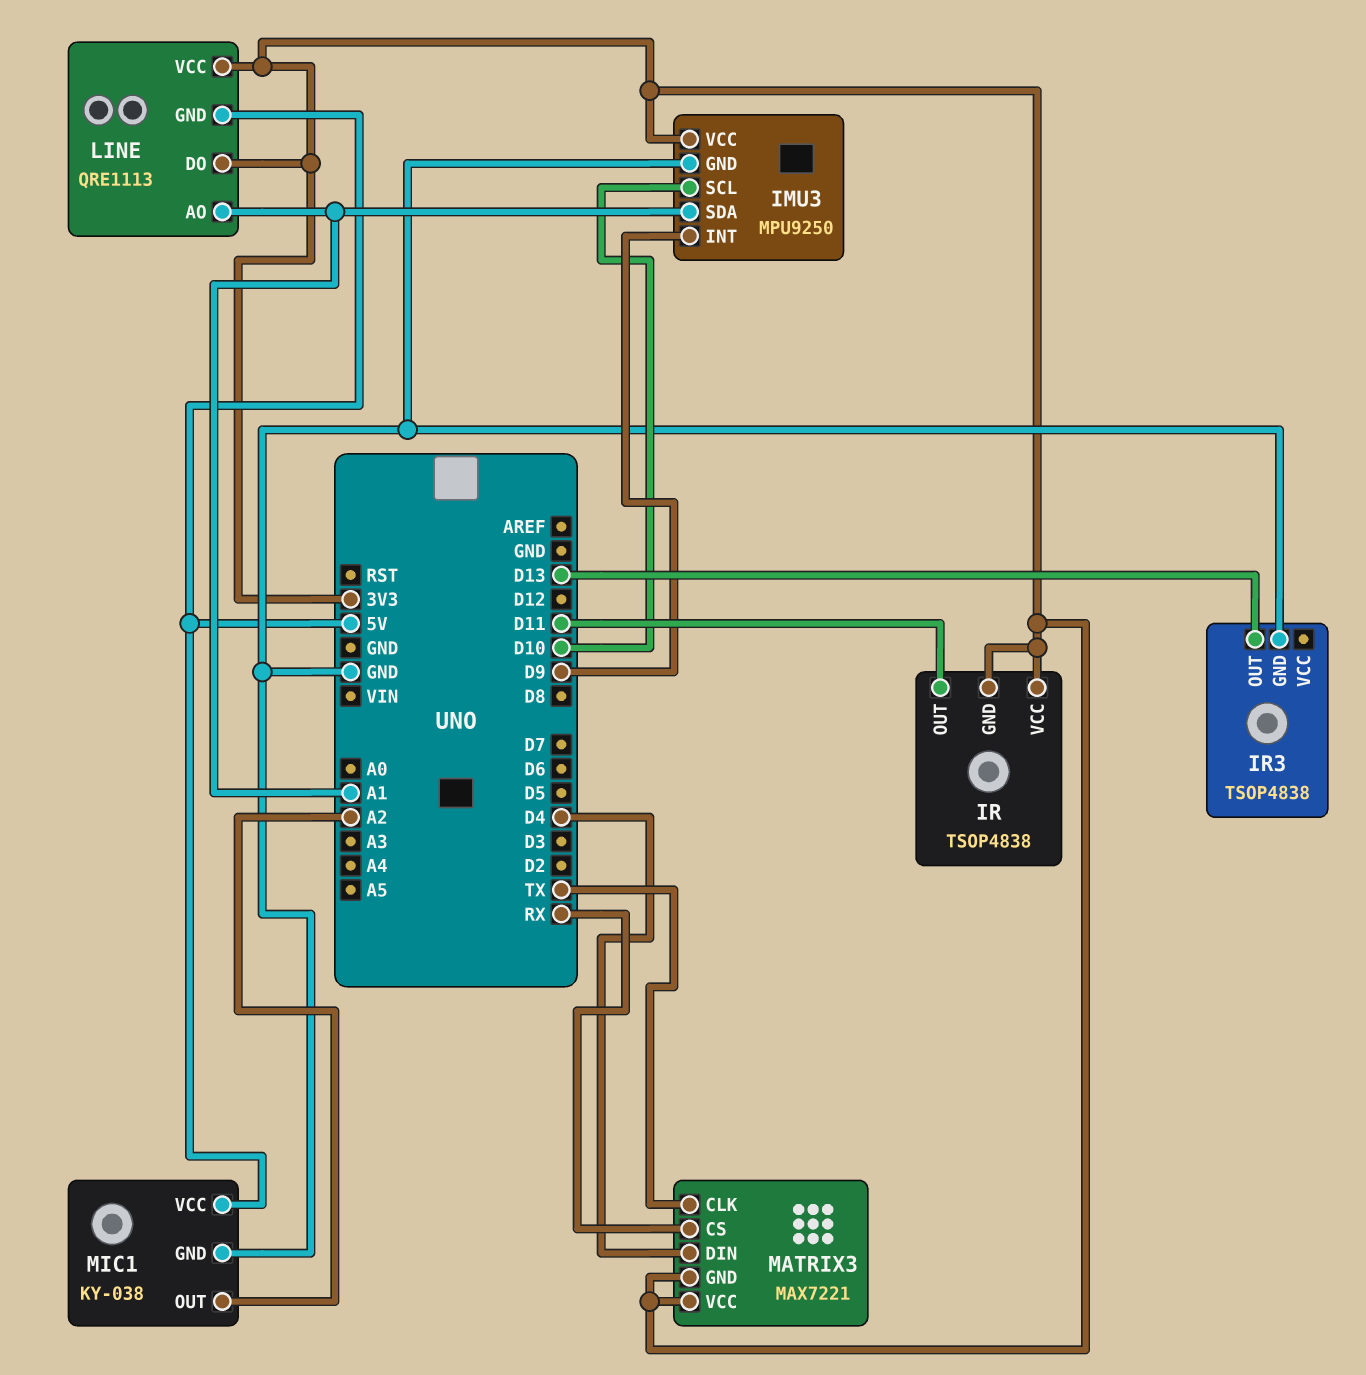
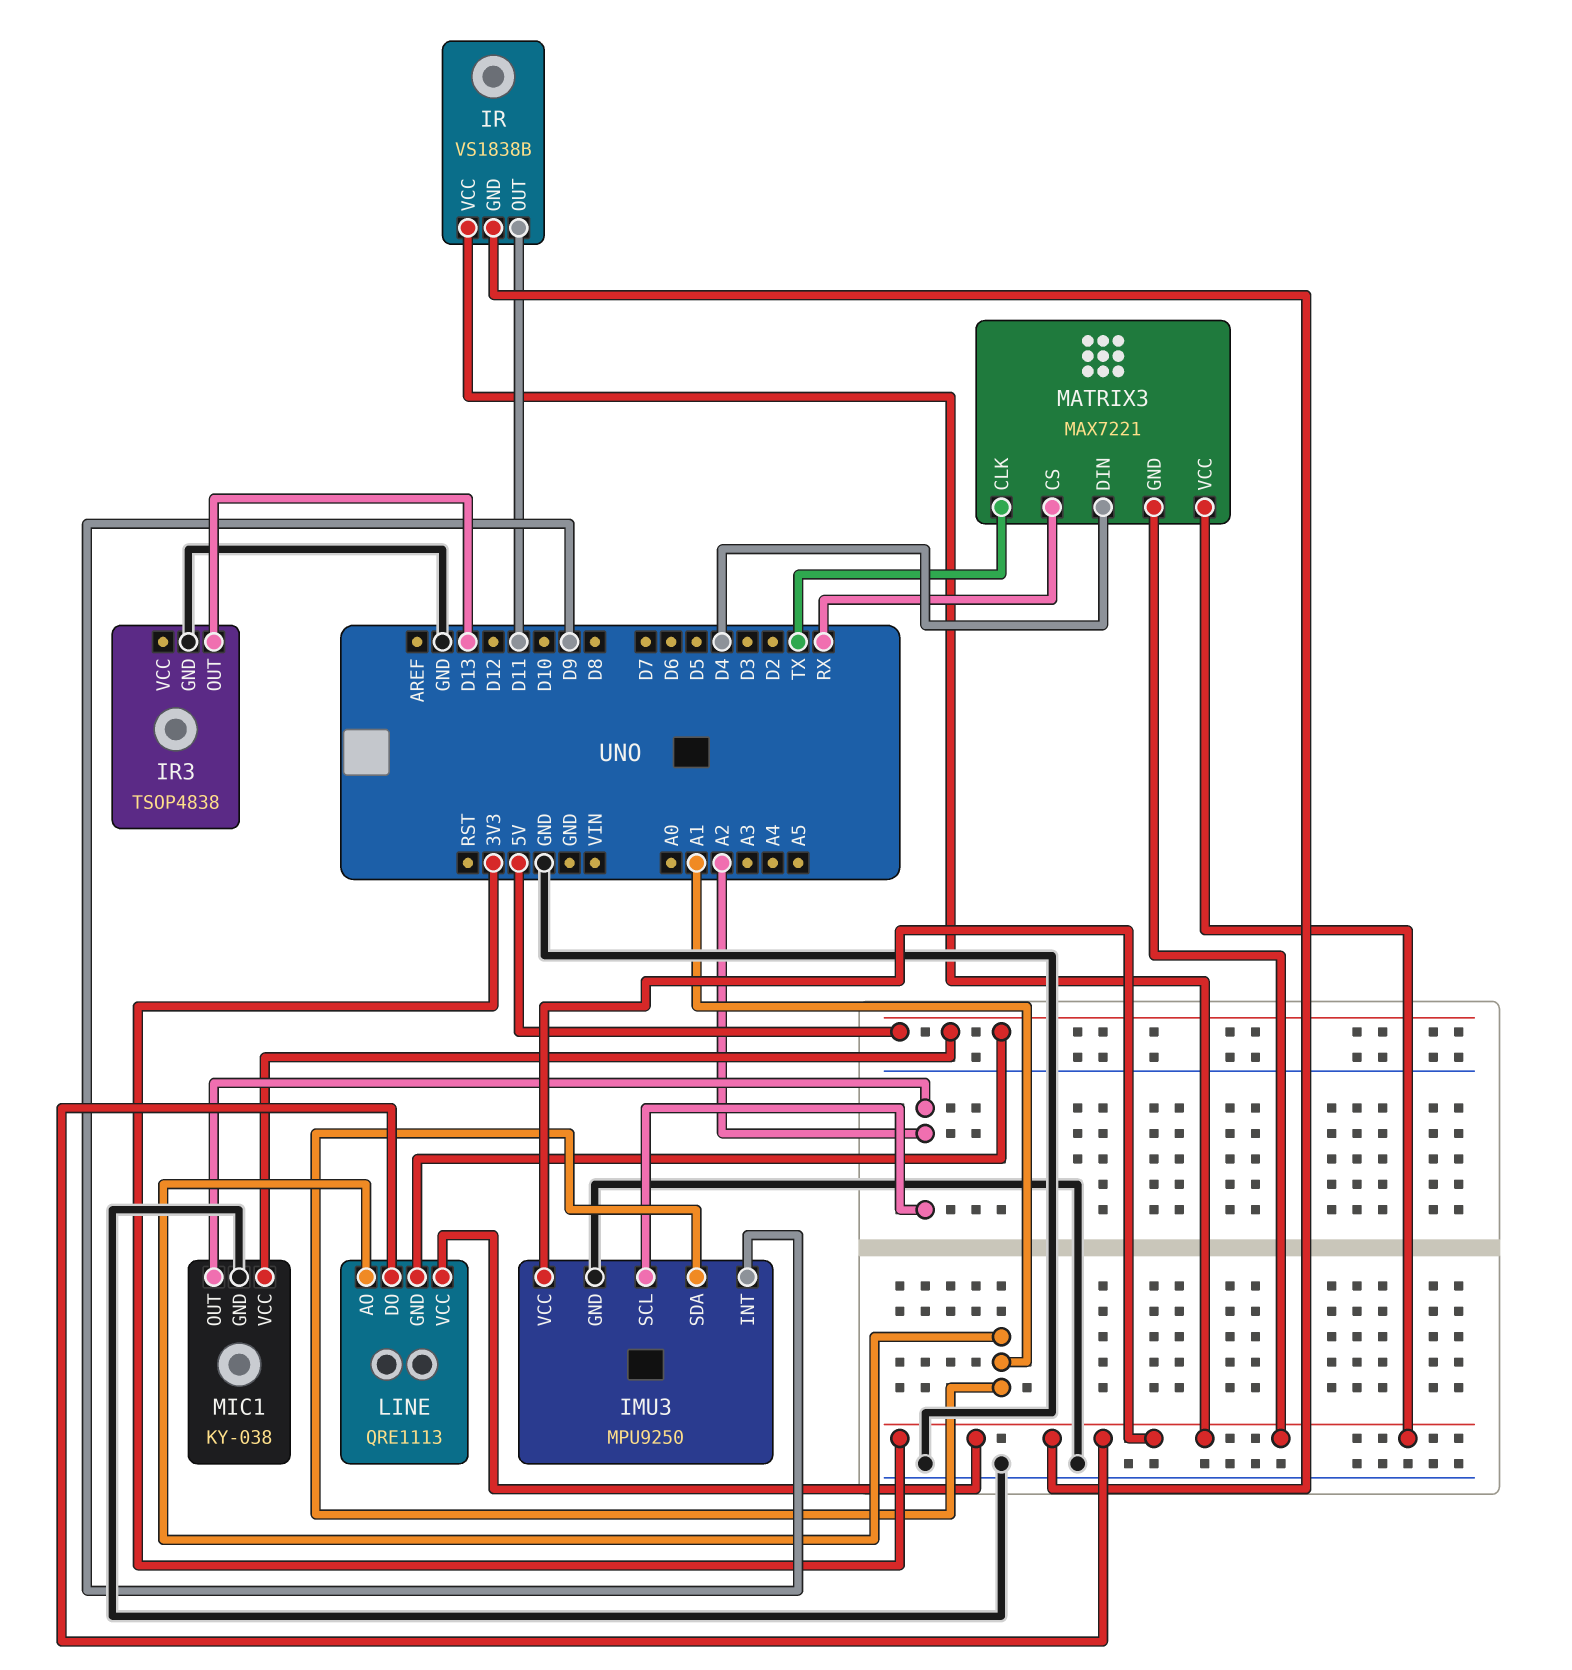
IMU3 pin SCL: D10 -> A2
IR: TSOP4838 -> VS1838B

